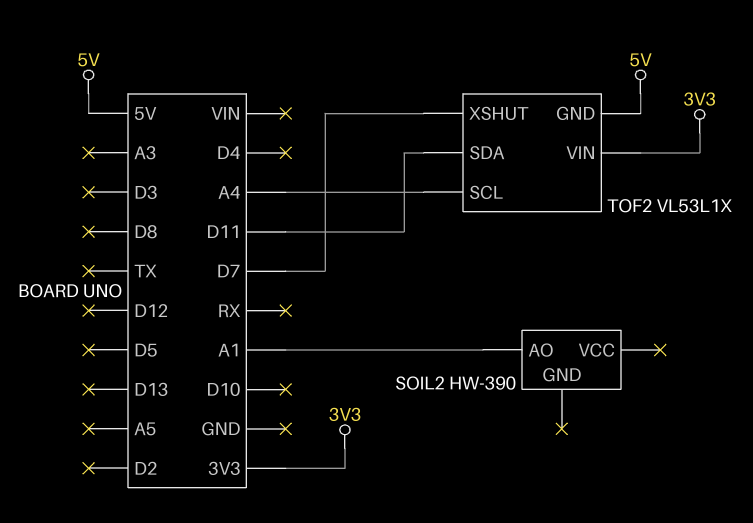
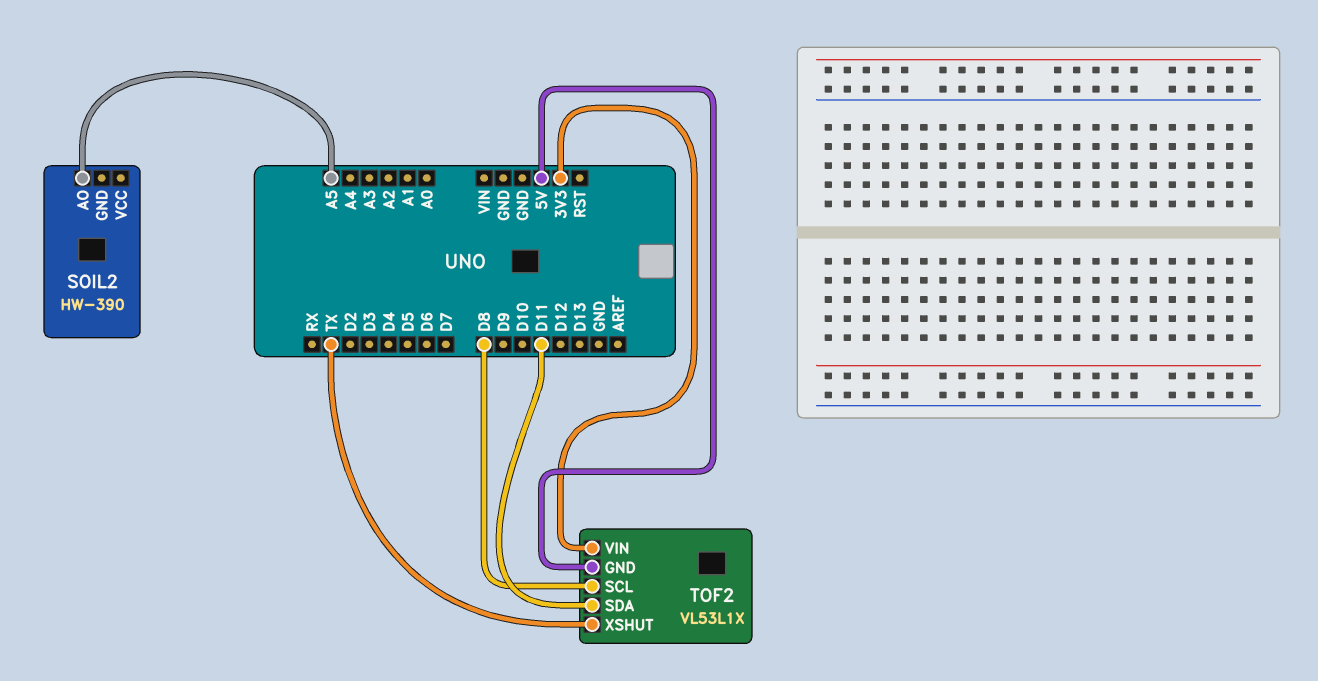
SOIL2 pin AO: A1 -> A5
TOF2 pin SCL: A4 -> D8
TOF2 pin XSHUT: D7 -> TX

